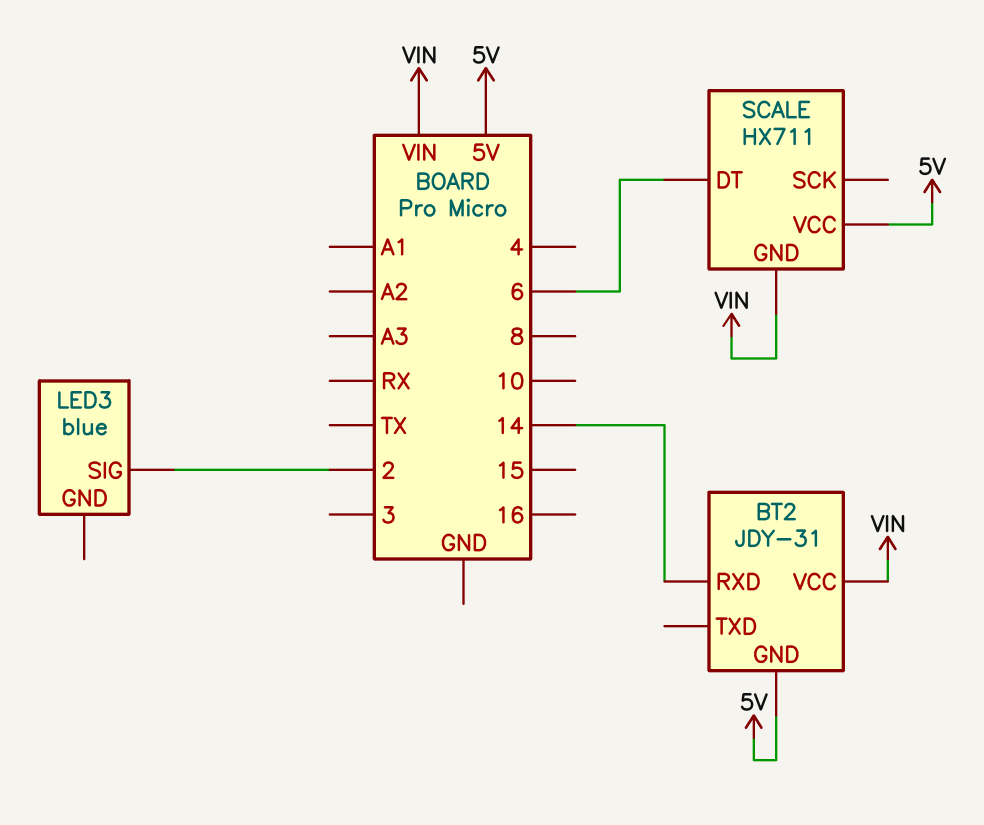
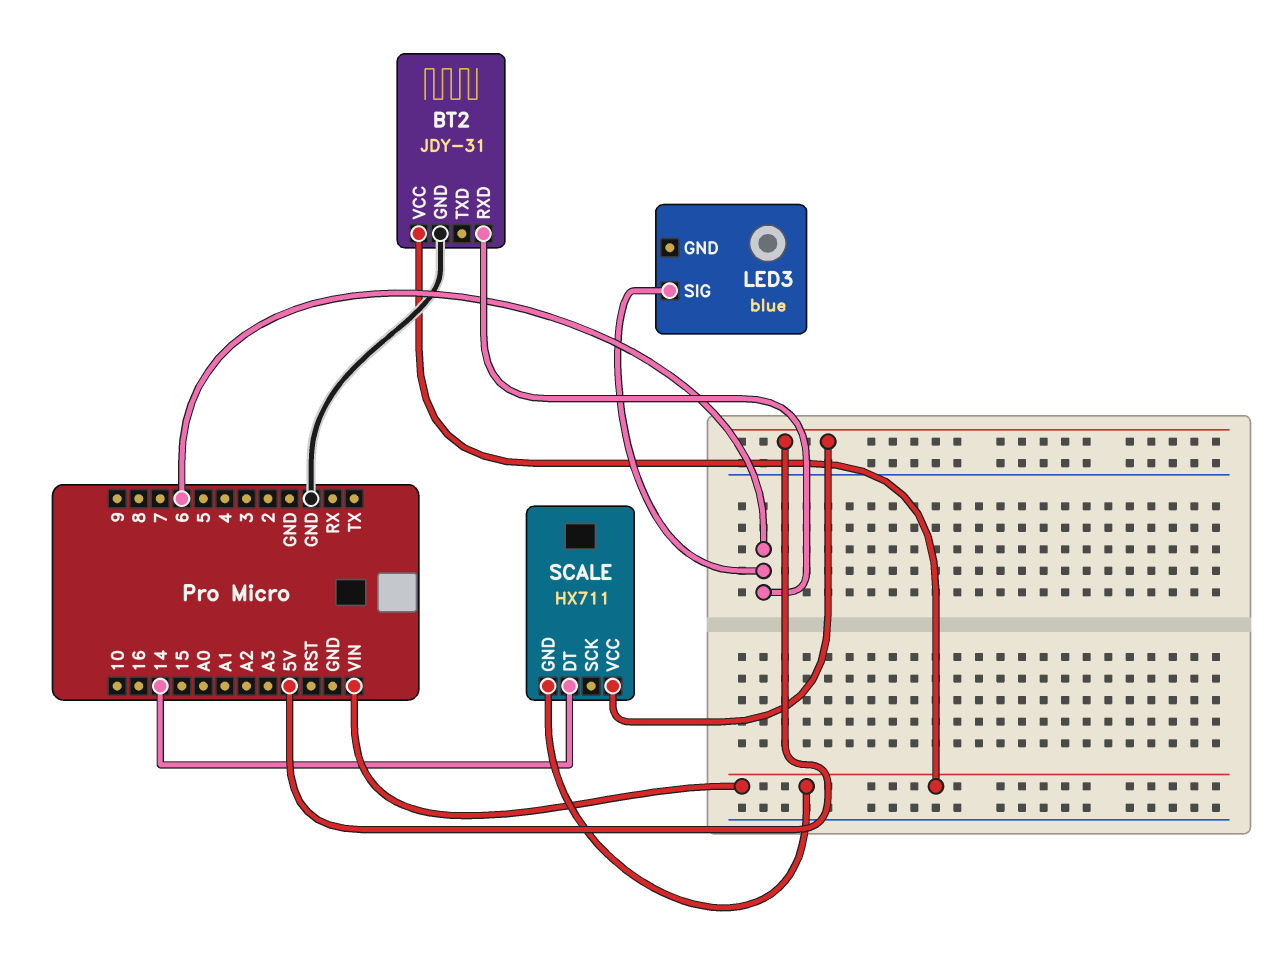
BT2 pin GND: 5V -> GND
BT2 pin RXD: 14 -> 6
LED3 pin SIG: 2 -> 6
SCALE pin DT: 6 -> 14

